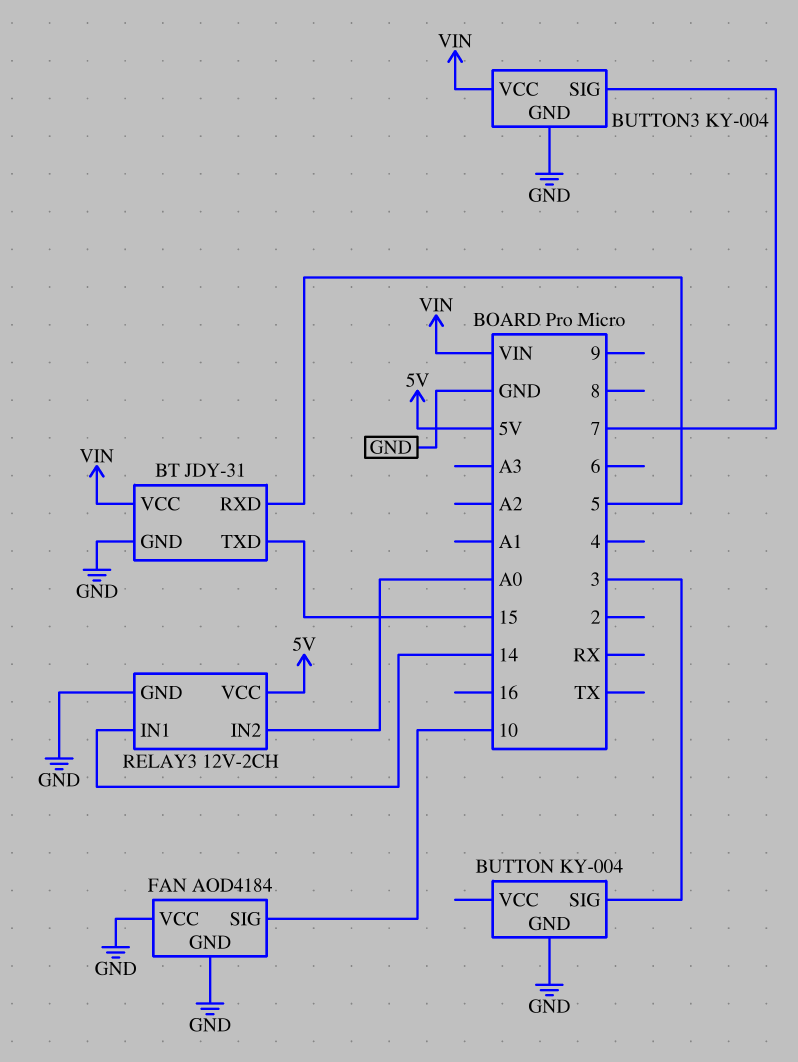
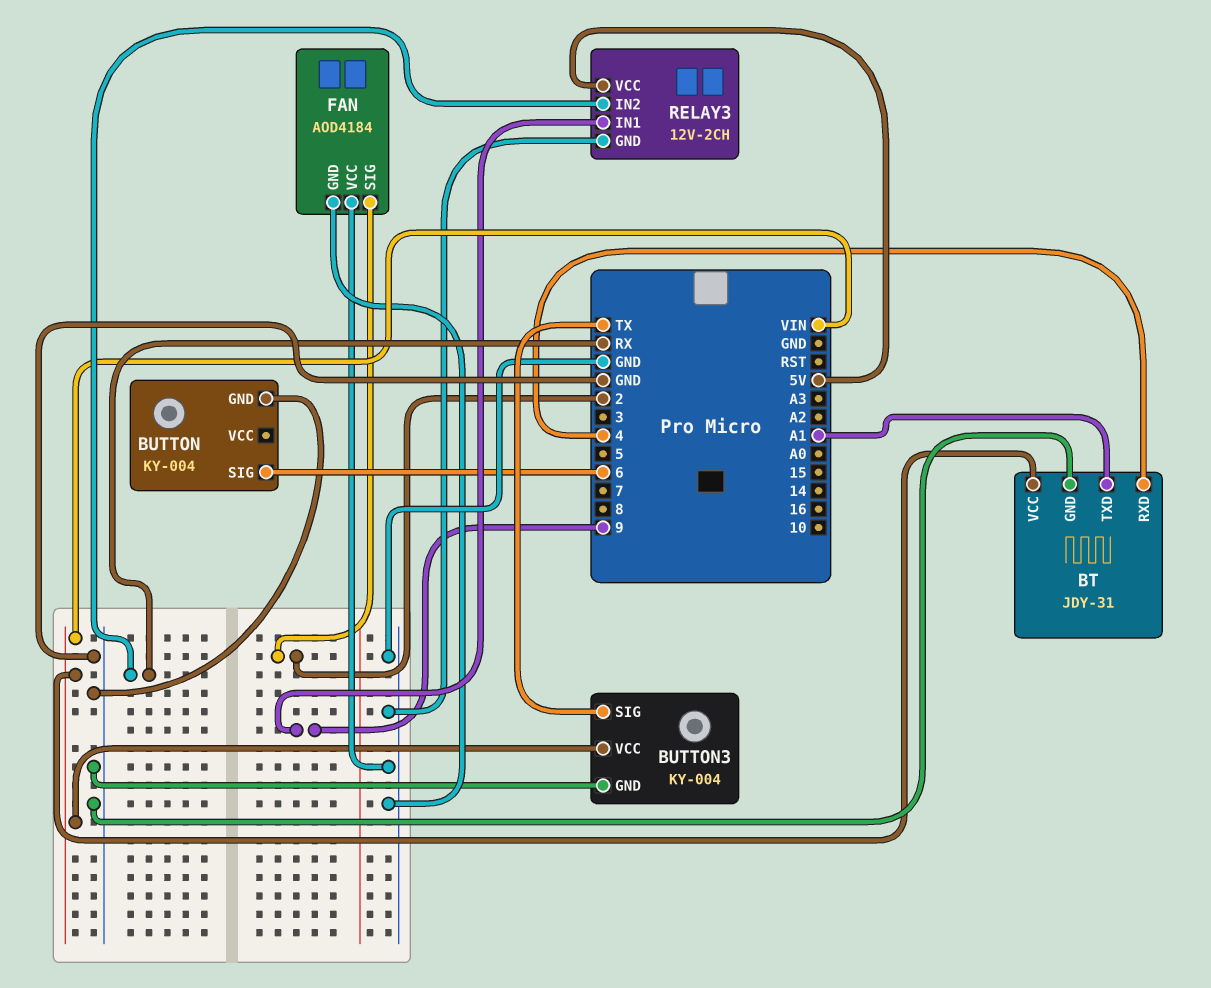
BT pin RXD: 5 -> 4
BT pin TXD: 15 -> A1
BUTTON pin SIG: 3 -> 6
BUTTON3 pin SIG: 7 -> TX
FAN pin SIG: 10 -> 2
RELAY3 pin IN1: 14 -> 9
RELAY3 pin IN2: A0 -> RX

